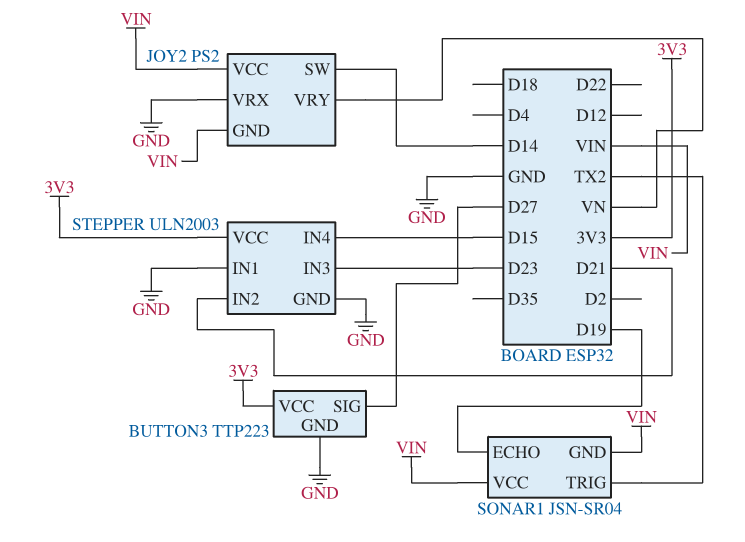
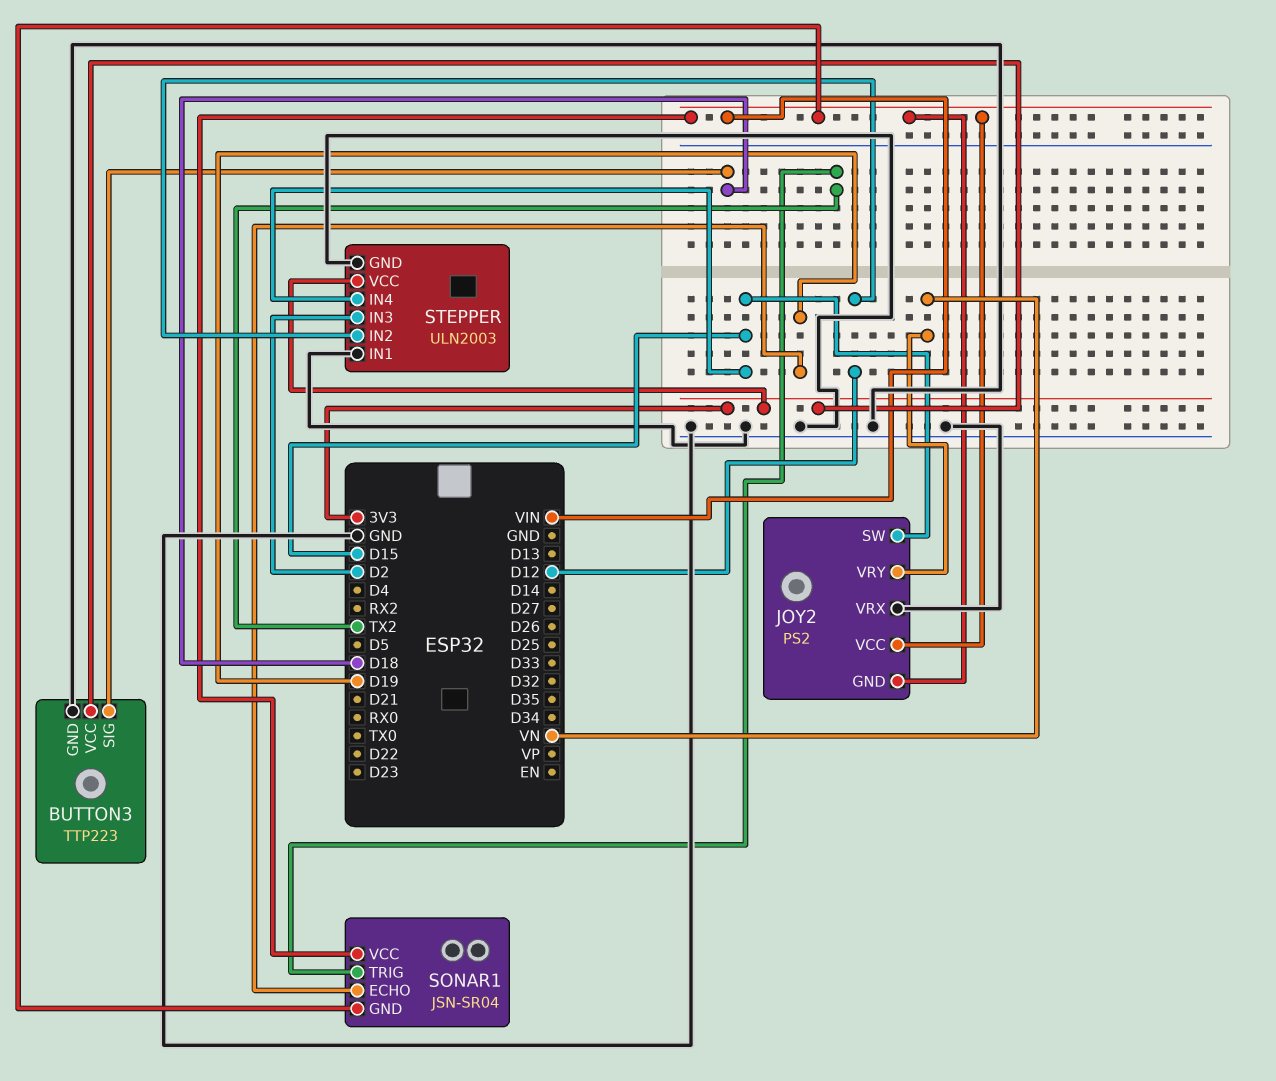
BUTTON3 pin SIG: D27 -> D18
JOY2 pin SW: D14 -> D15
STEPPER pin IN2: D21 -> D12
STEPPER pin IN3: D23 -> D2

